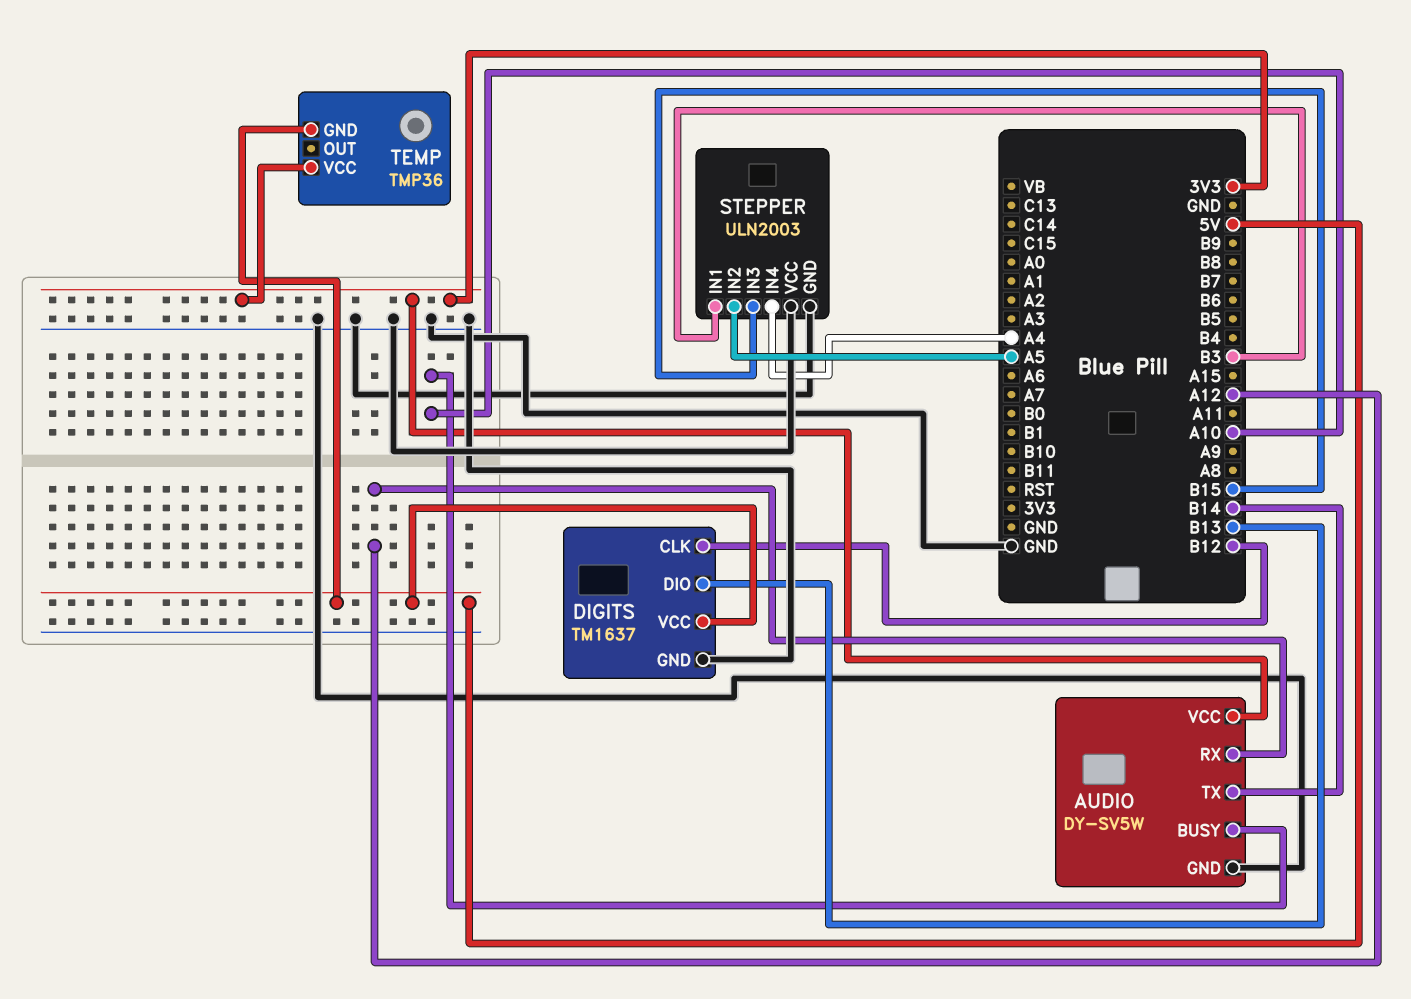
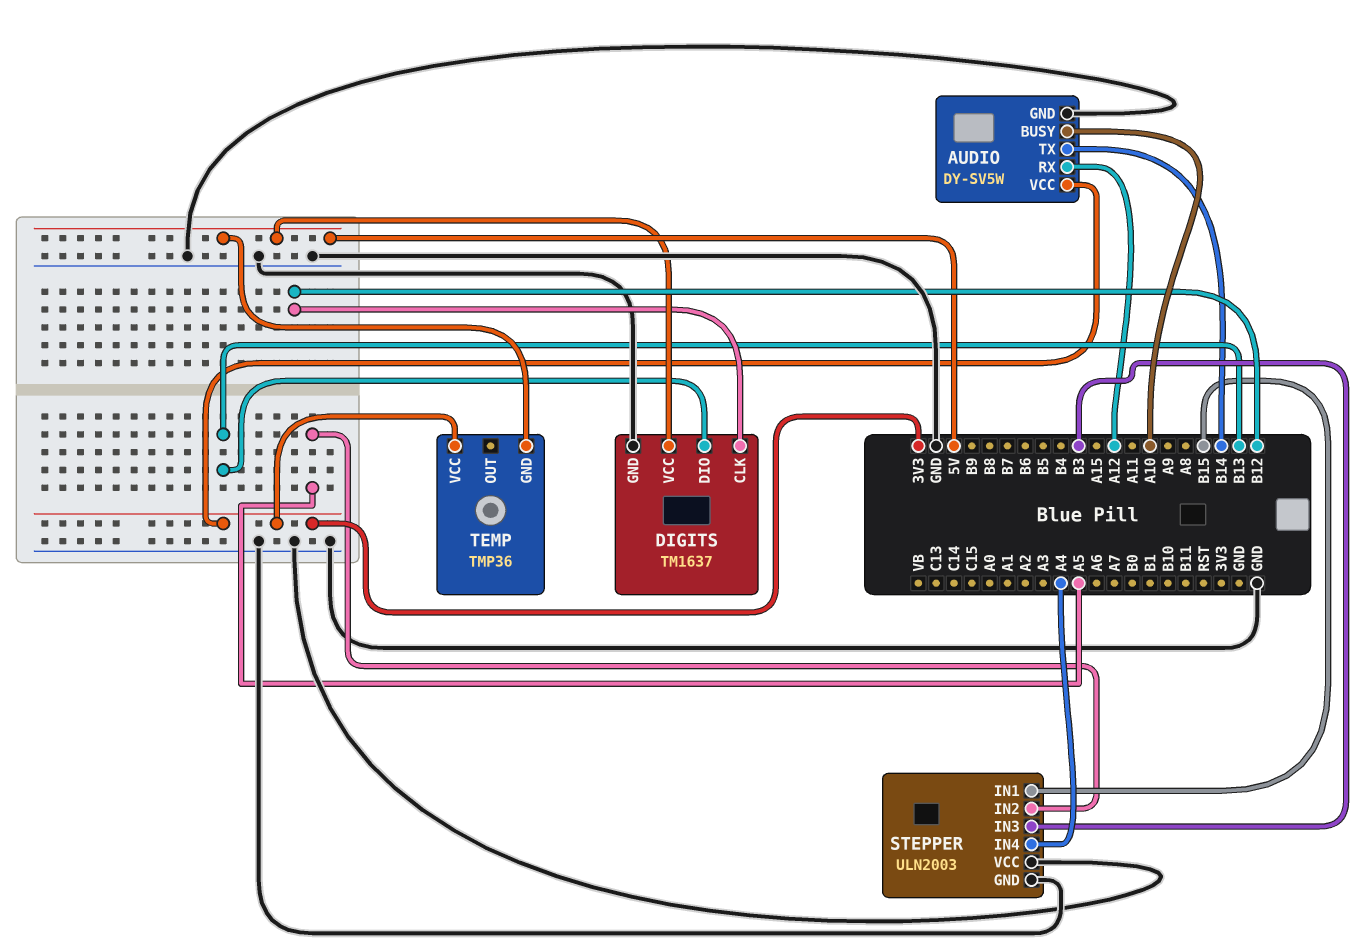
STEPPER pin IN1: B3 -> B15
STEPPER pin IN3: B15 -> B3

